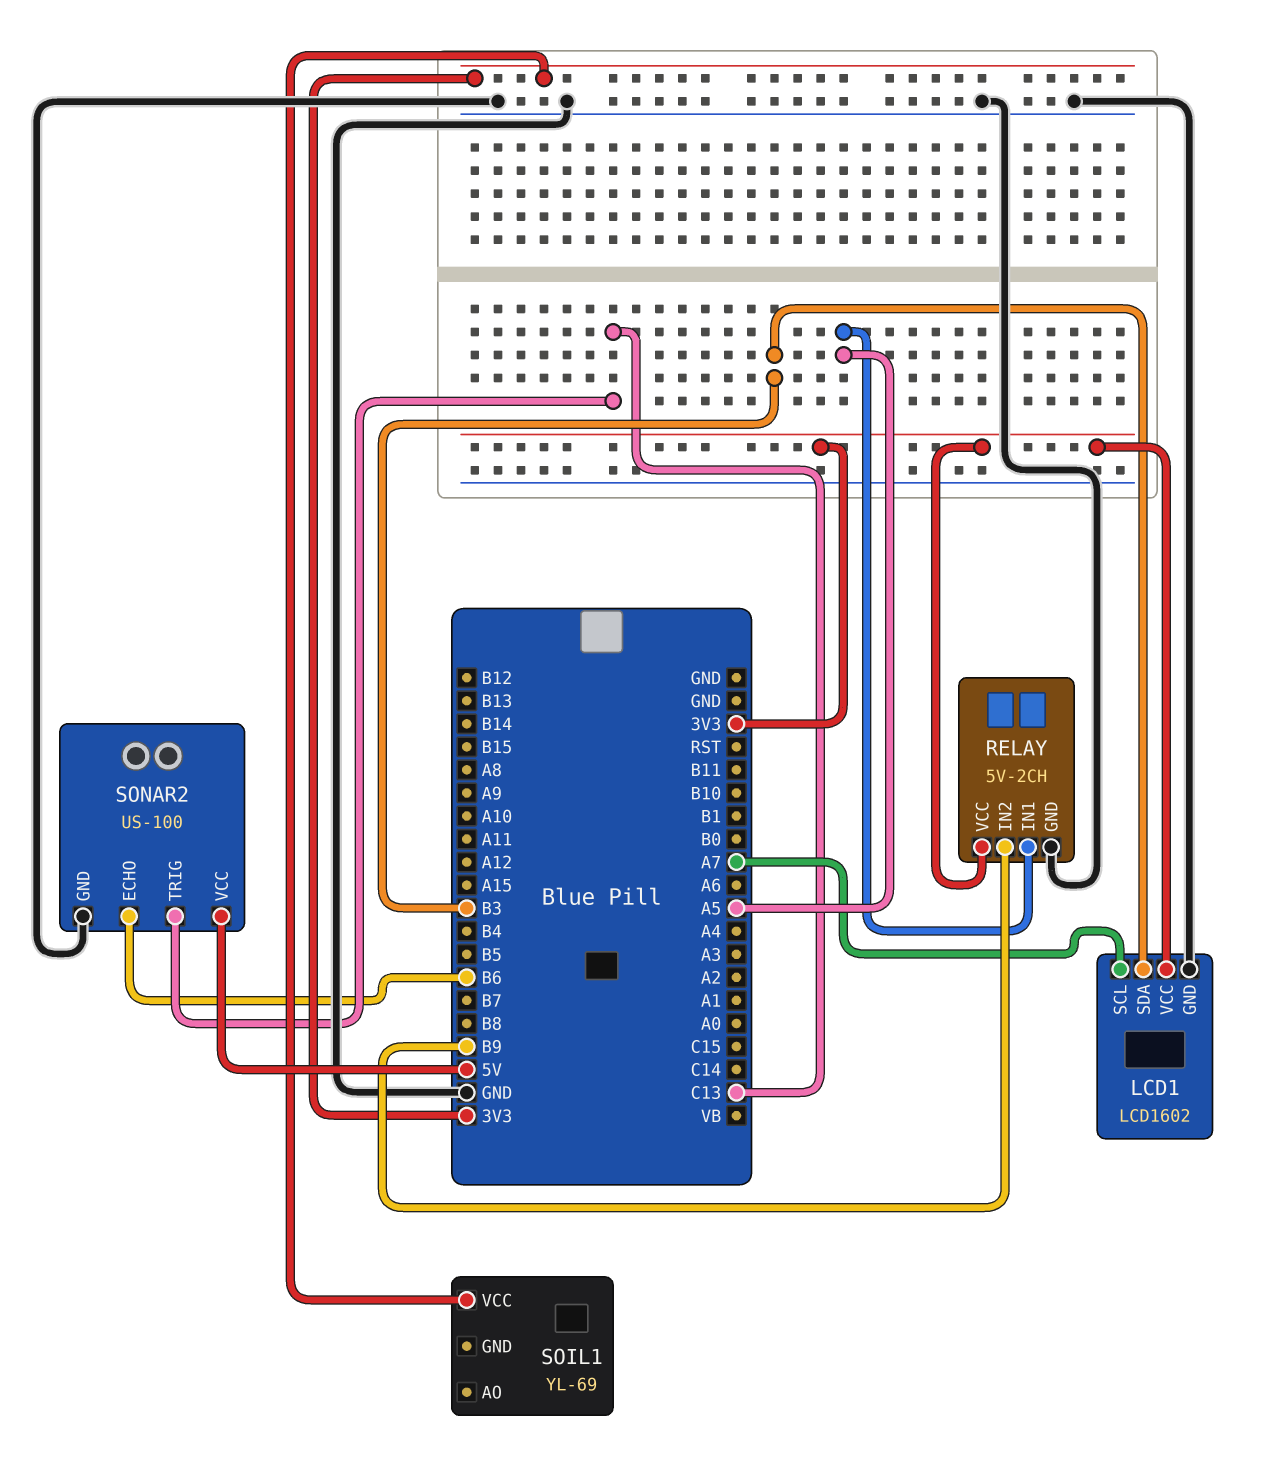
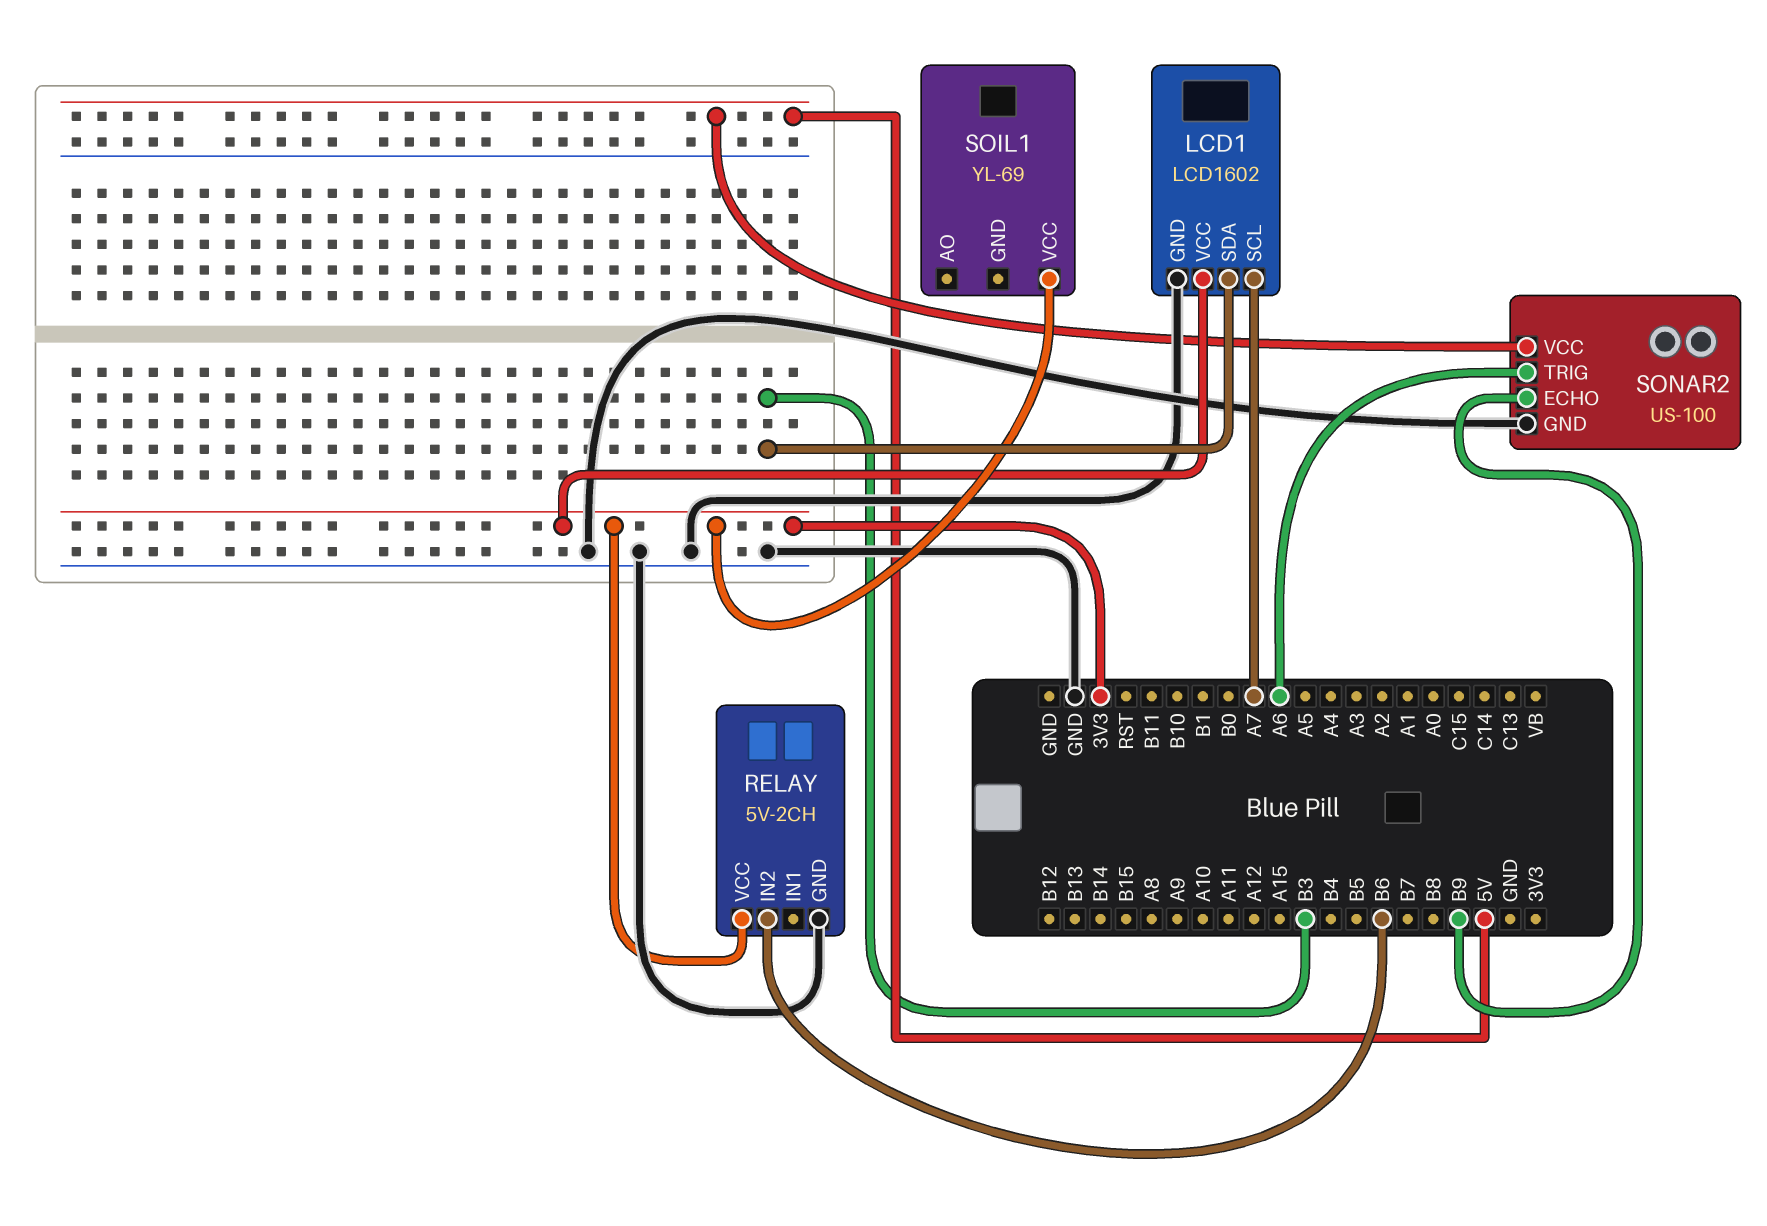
RELAY pin IN1: A5 -> none
RELAY pin IN2: B9 -> B6
SONAR2 pin ECHO: B6 -> B9
SONAR2 pin TRIG: C13 -> A6

